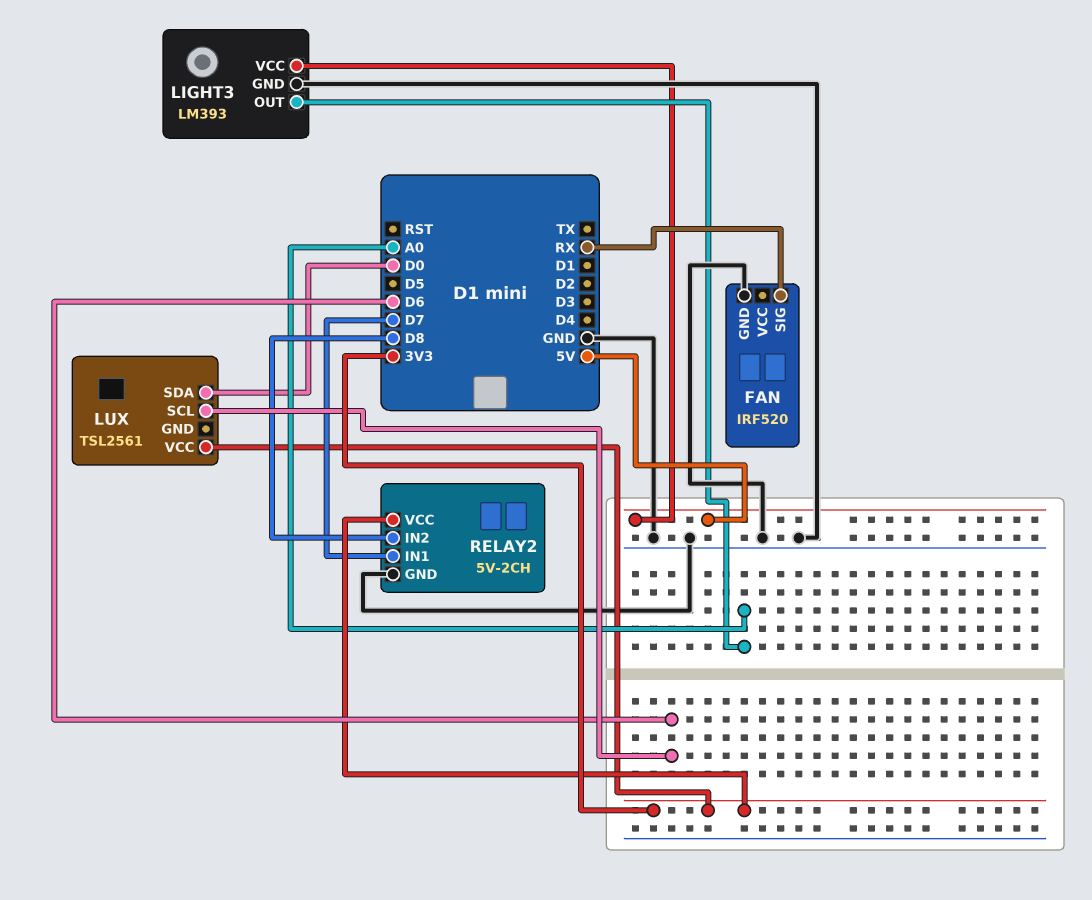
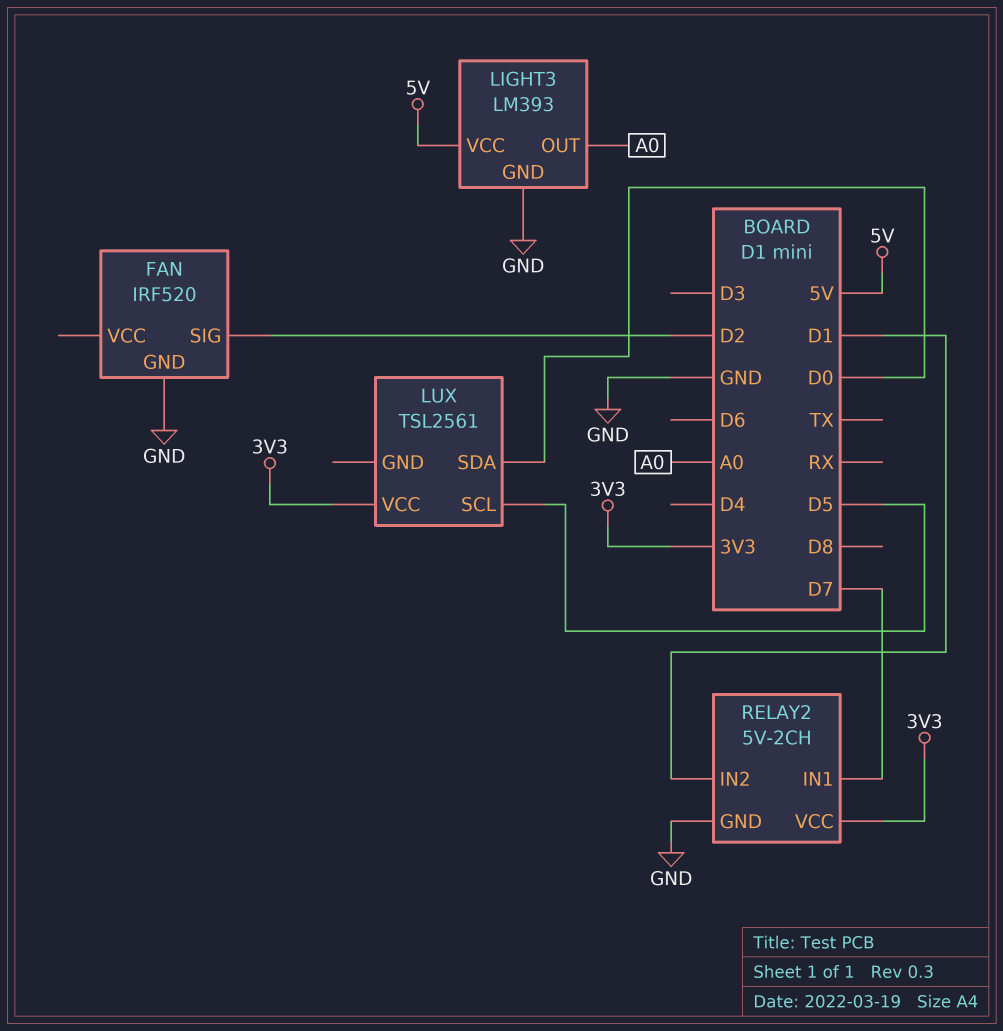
FAN pin SIG: RX -> D2
LUX pin SCL: D6 -> D5
RELAY2 pin IN2: D8 -> D1

